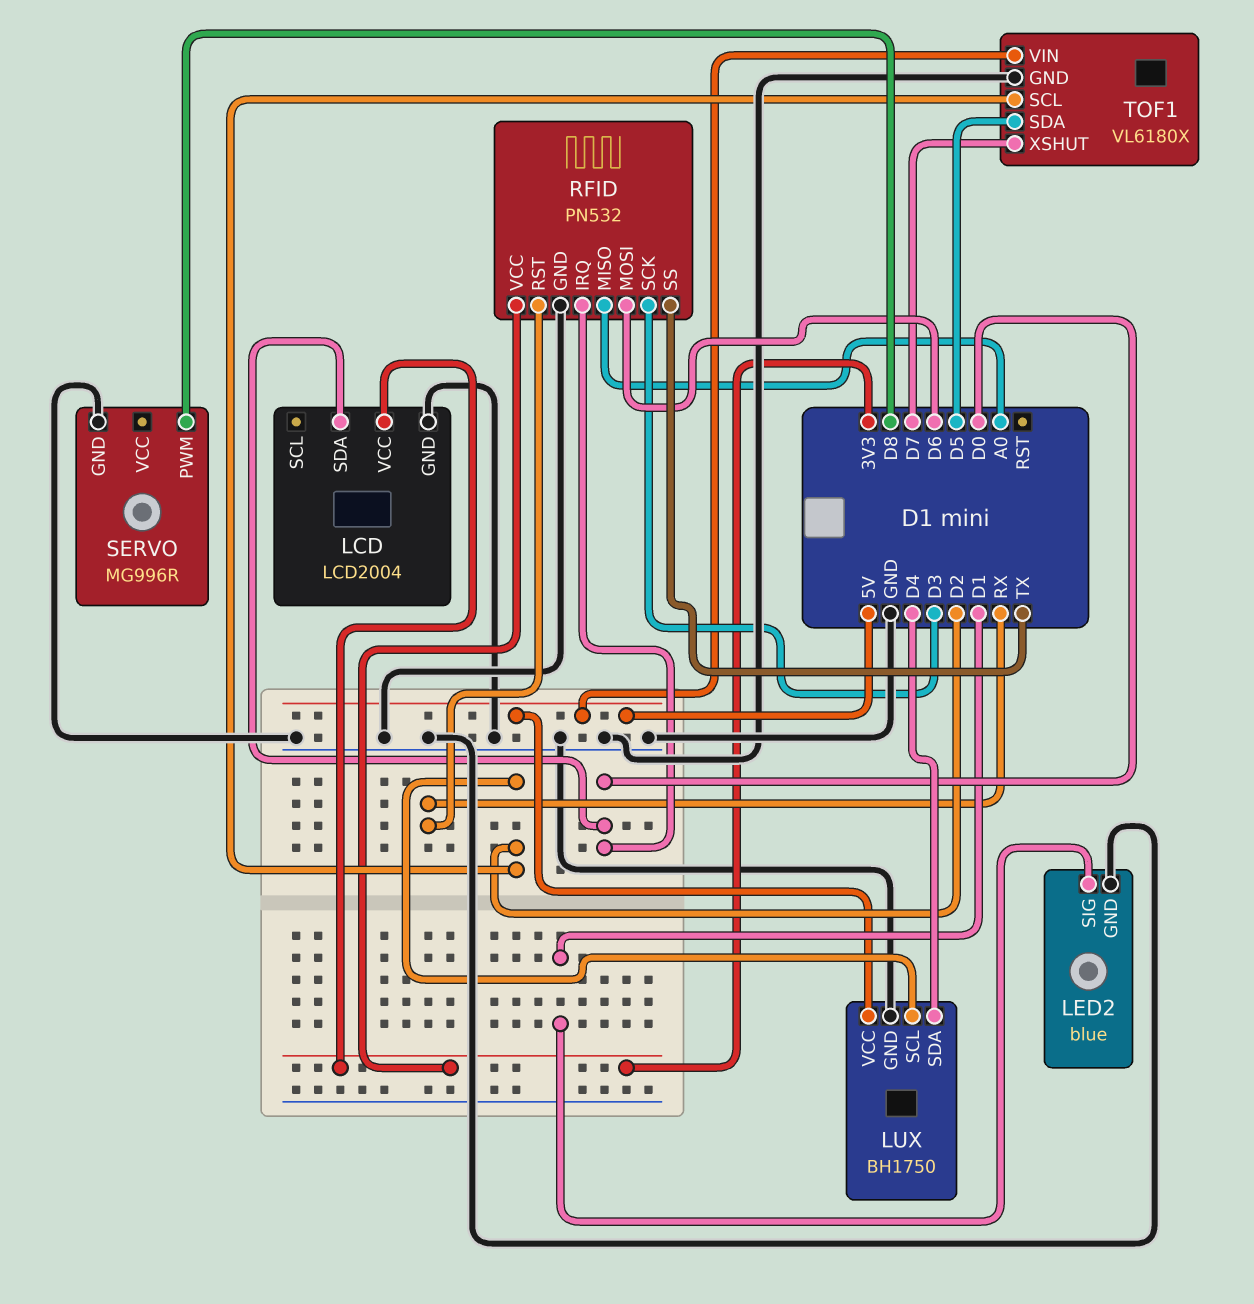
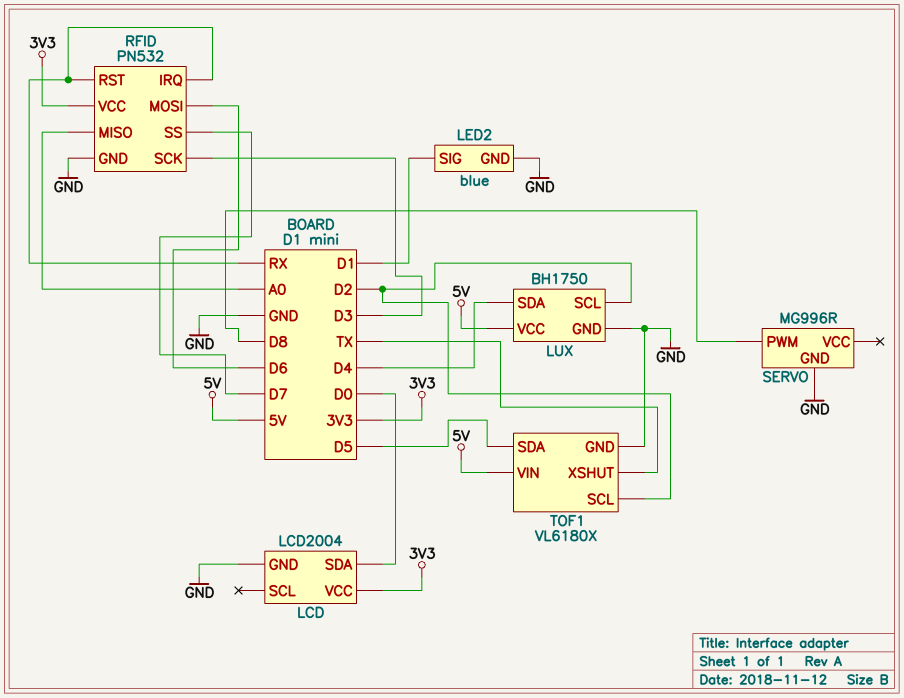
RFID pin IRQ: D0 -> RX
RFID pin SS: TX -> D7
TOF1 pin XSHUT: D7 -> TX

